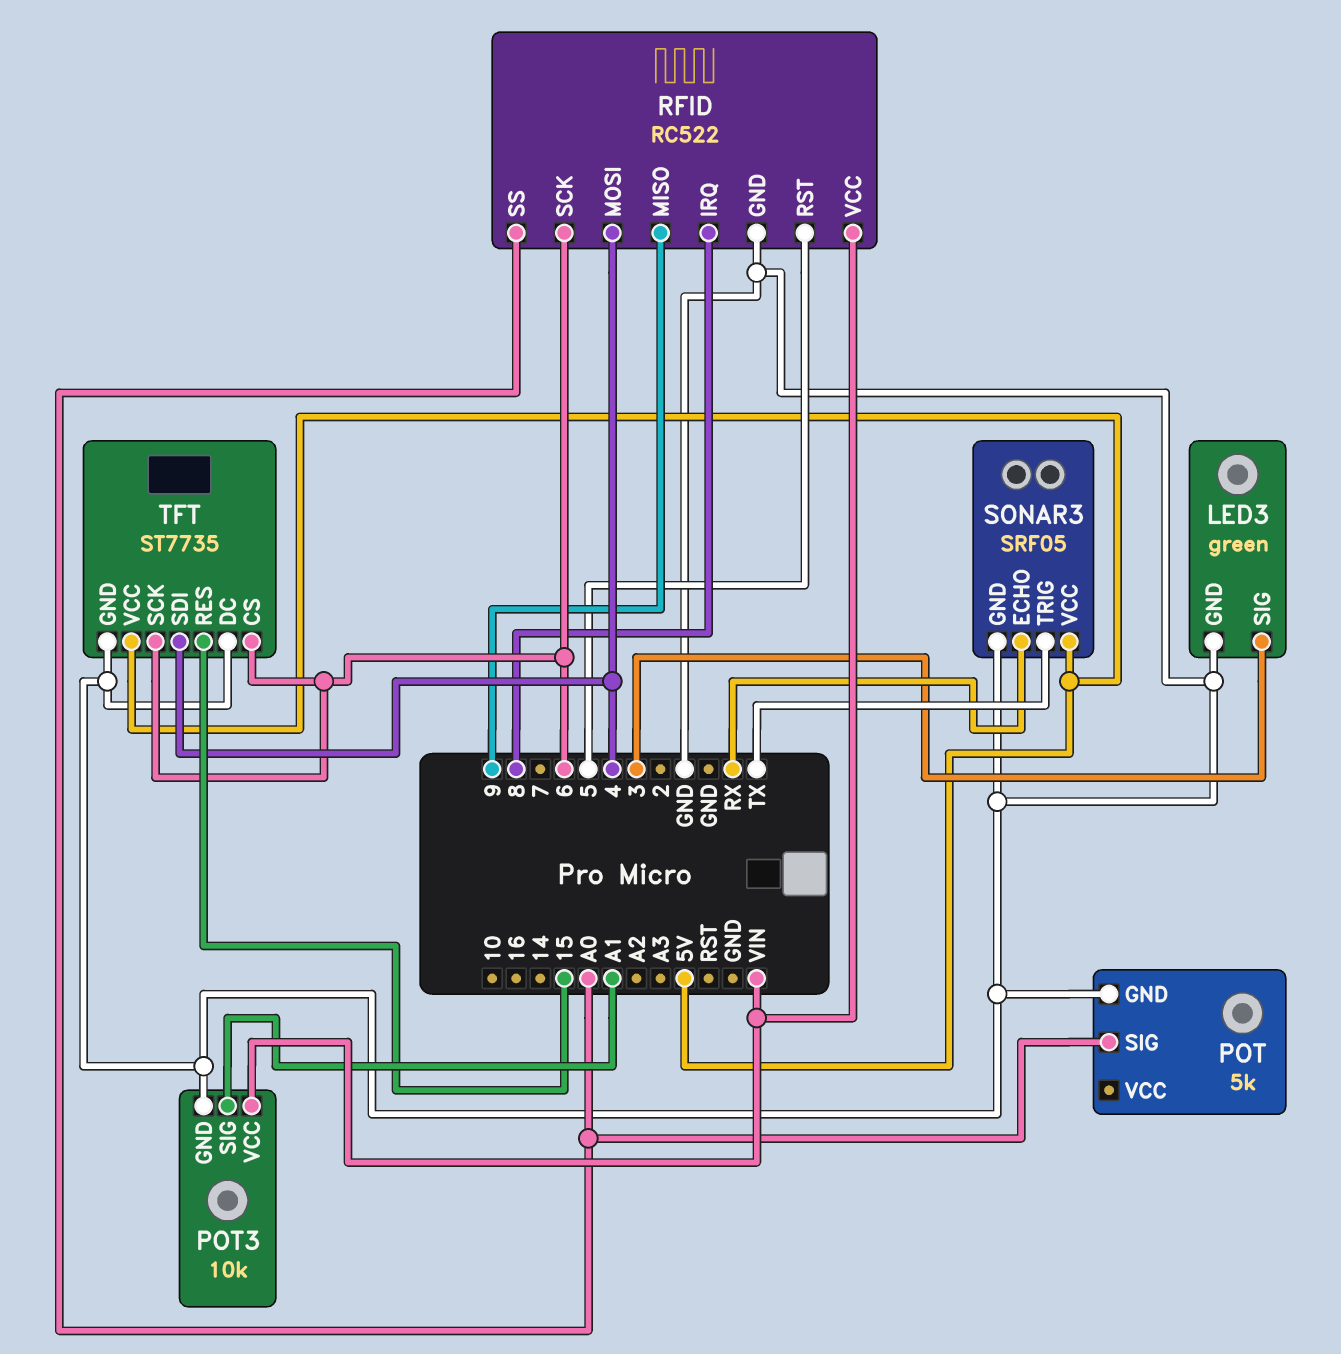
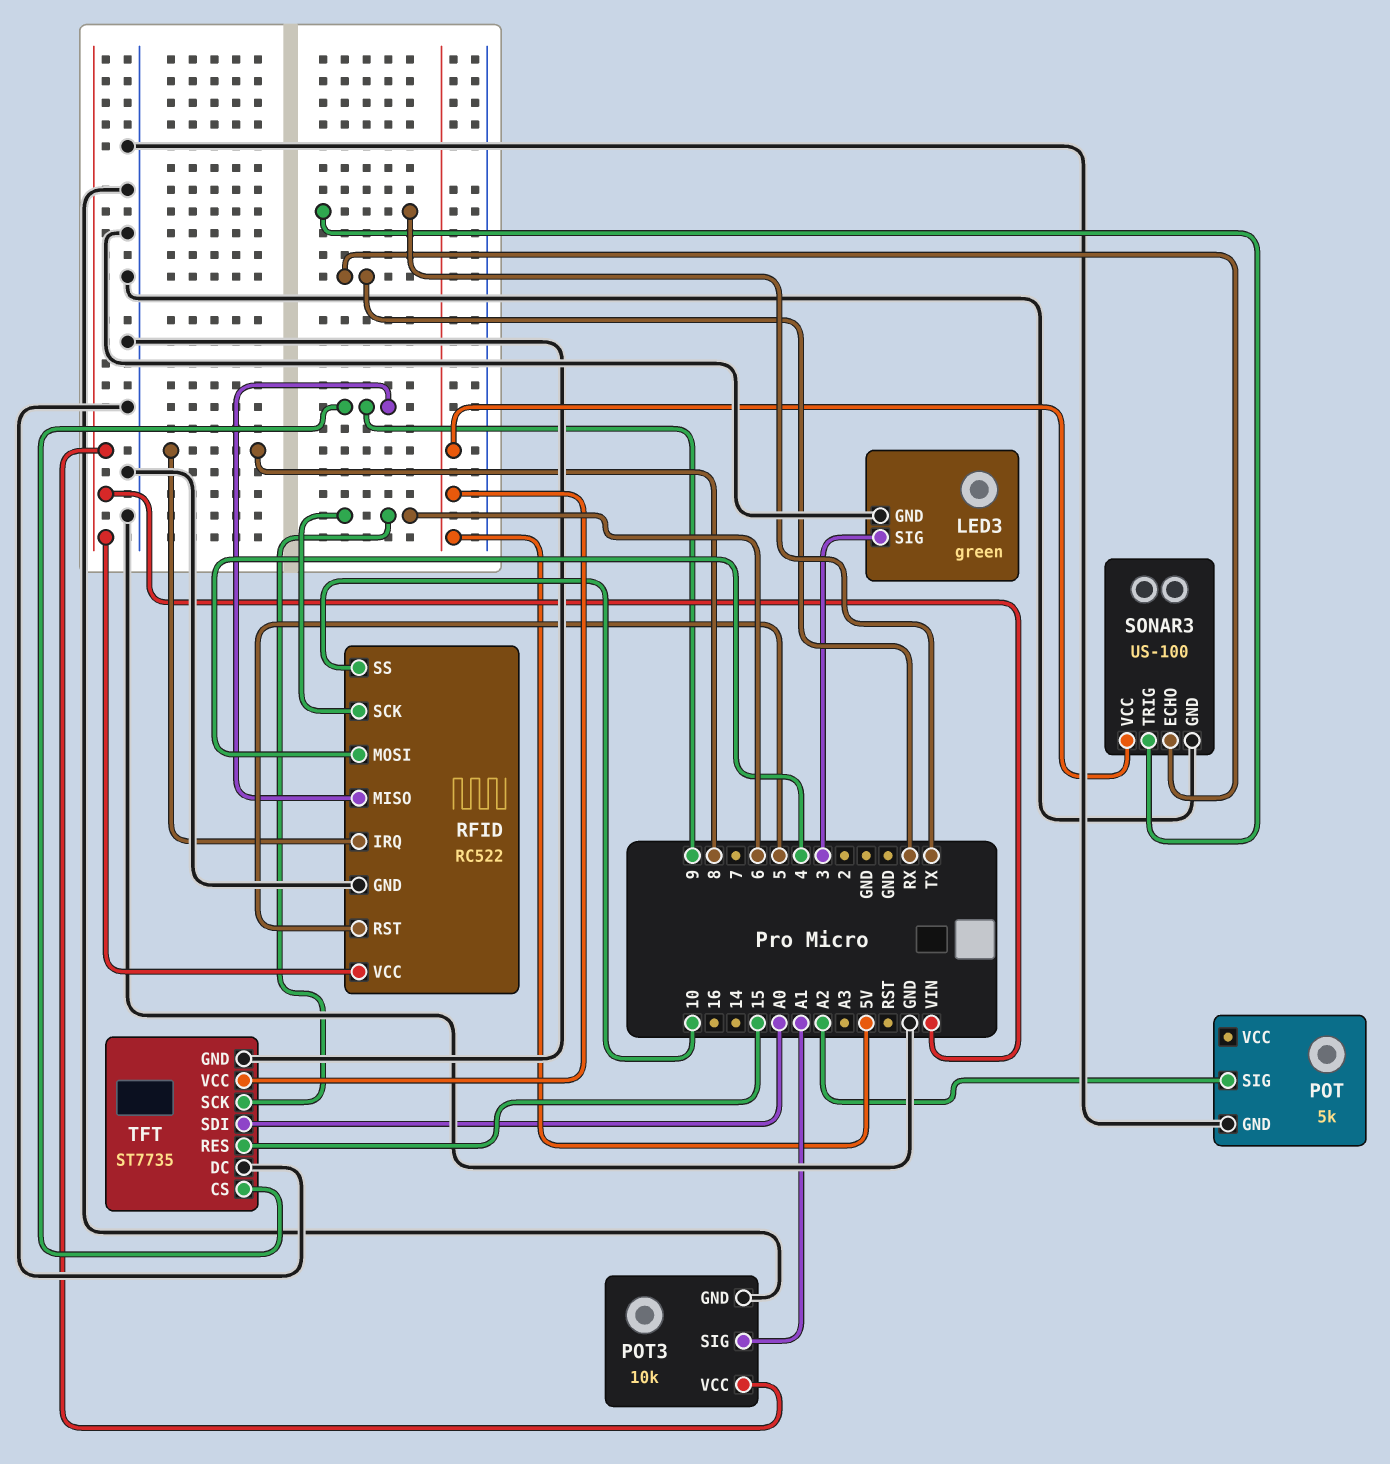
POT pin SIG: A0 -> A2
RFID pin SS: A0 -> 10
SONAR3: SRF05 -> US-100
TFT pin CS: 6 -> 9
TFT pin SDI: 4 -> A0

